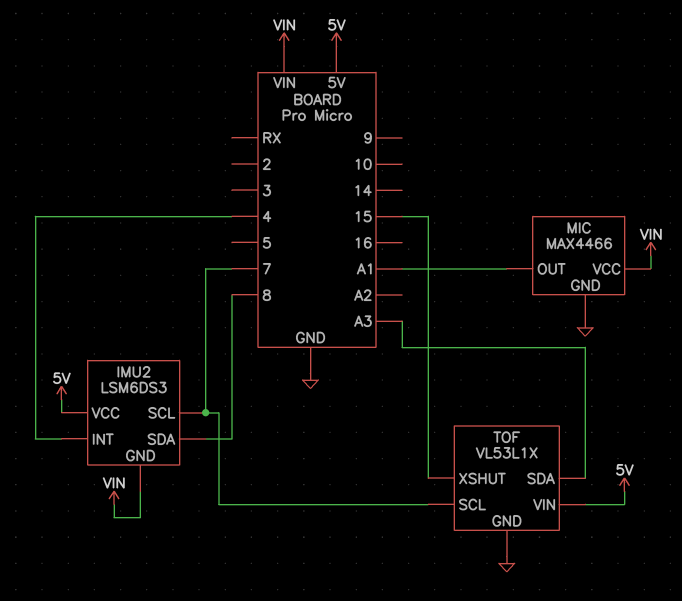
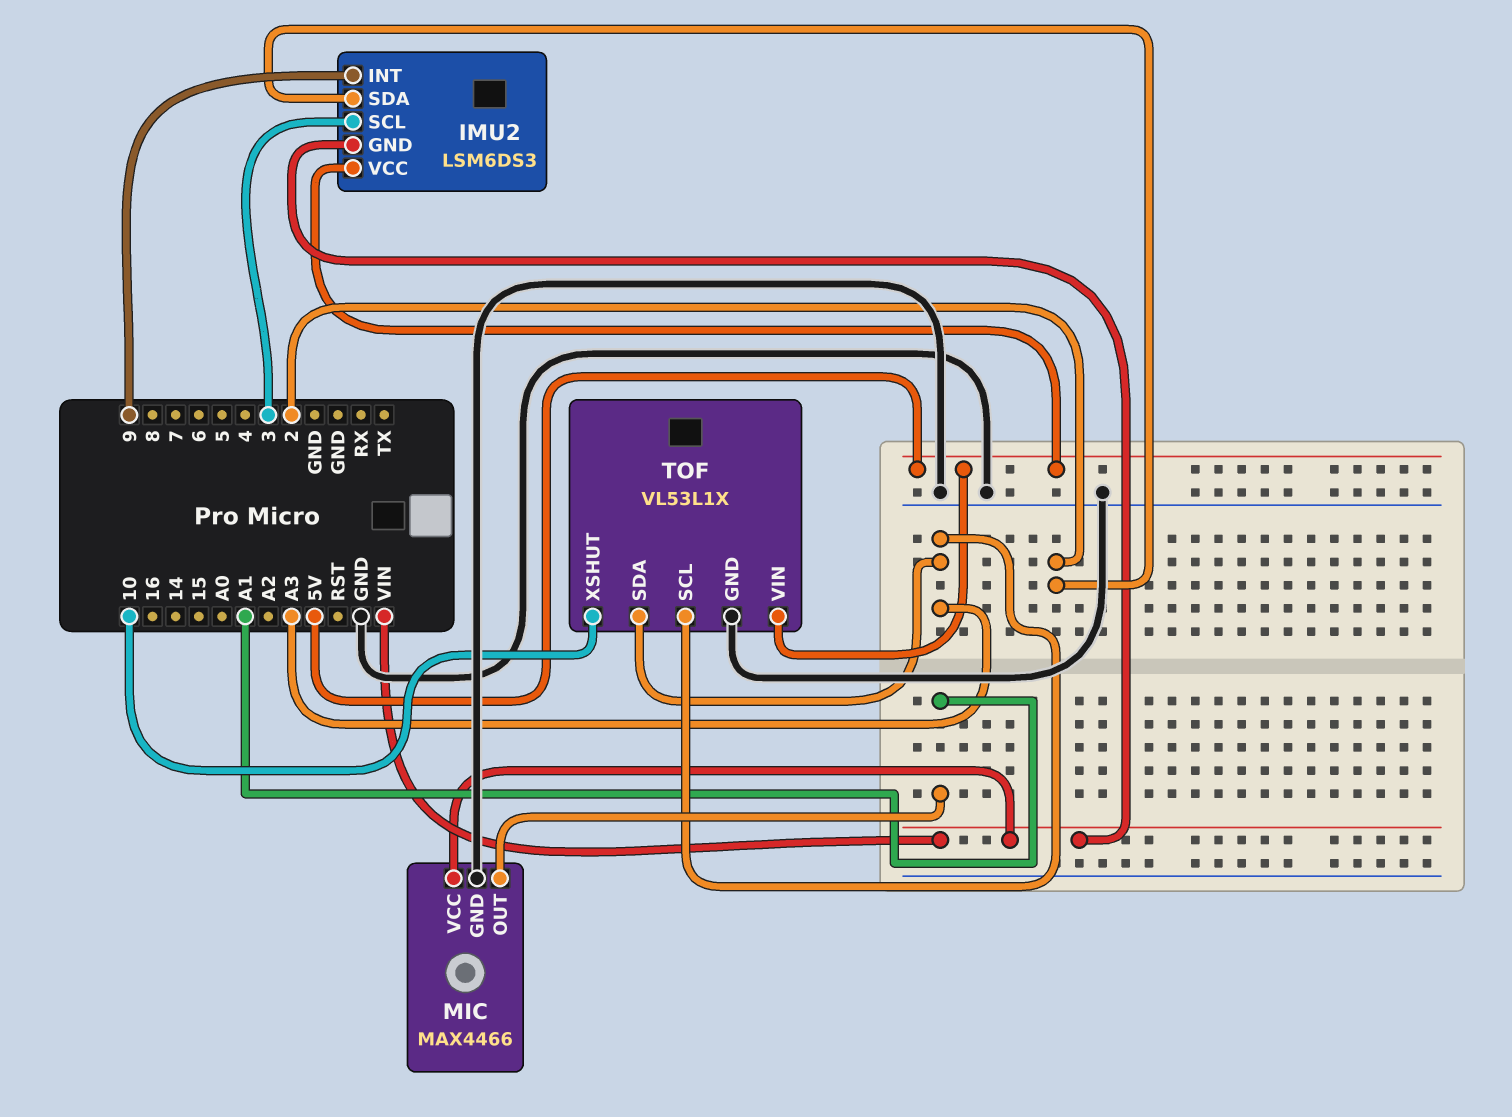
IMU2 pin INT: 4 -> 9
IMU2 pin SCL: 7 -> 3
IMU2 pin SDA: 8 -> 2
TOF pin SCL: 7 -> A3
TOF pin XSHUT: 15 -> 10

